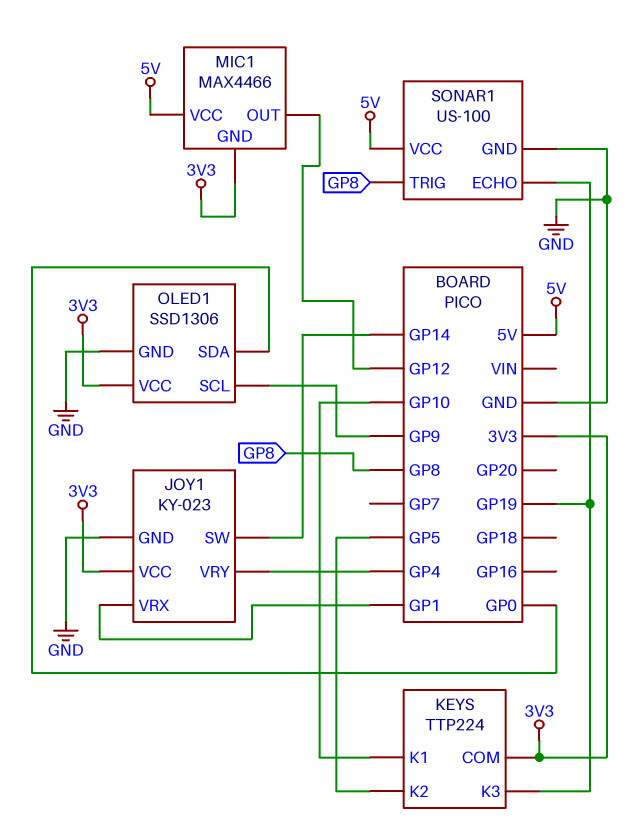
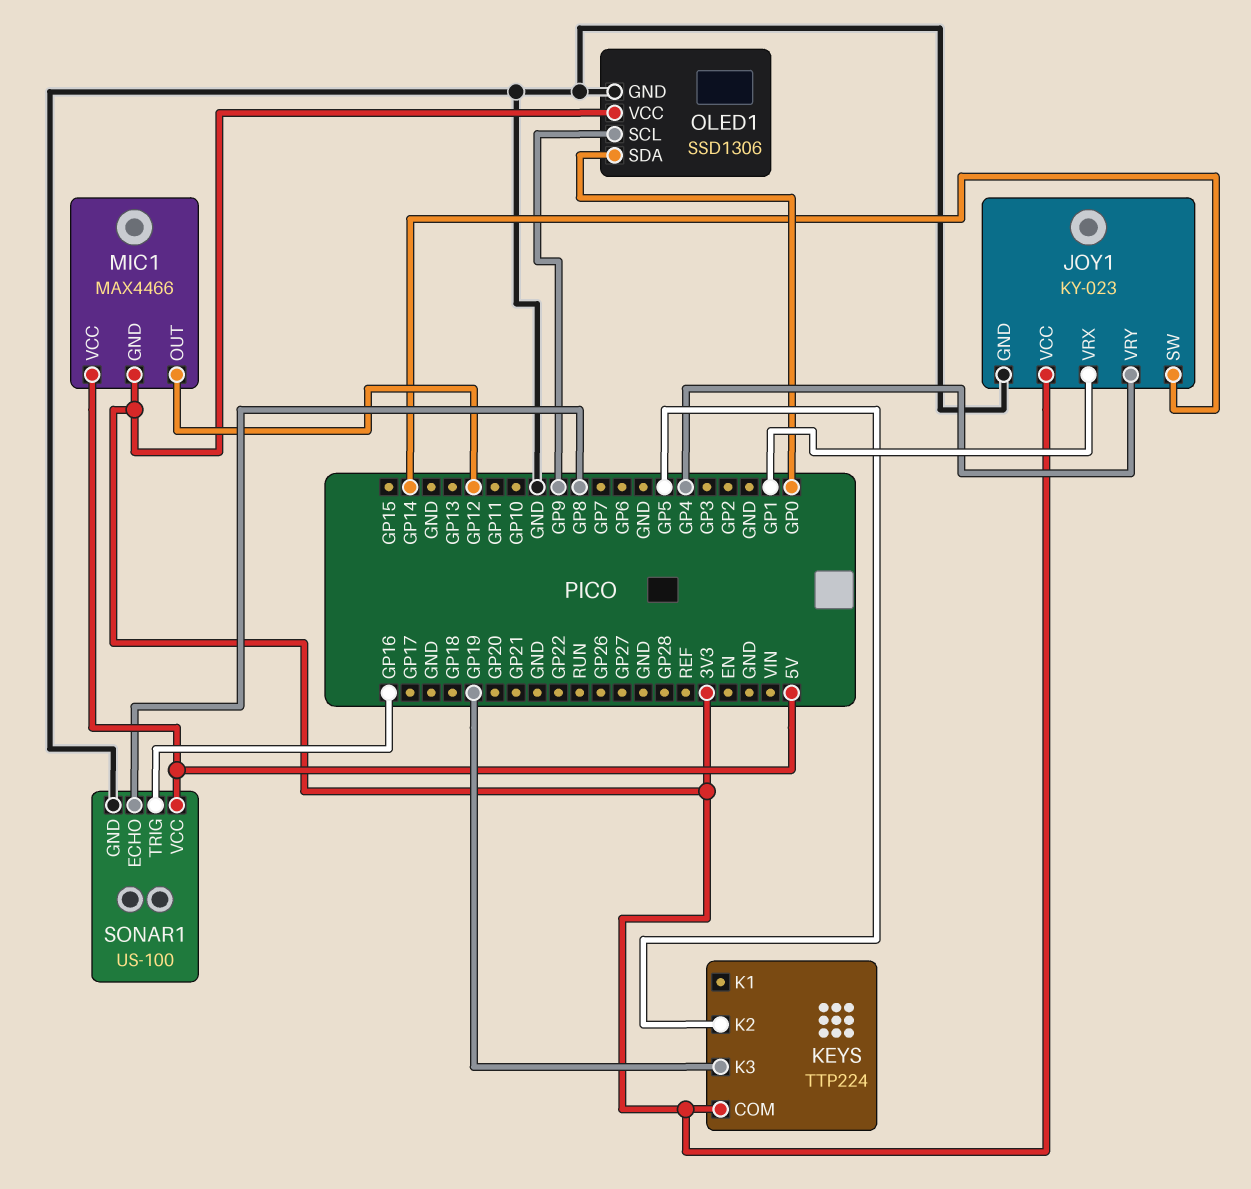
KEYS pin K1: GP10 -> none
SONAR1 pin ECHO: GP19 -> GP8
SONAR1 pin TRIG: GP8 -> GP16

